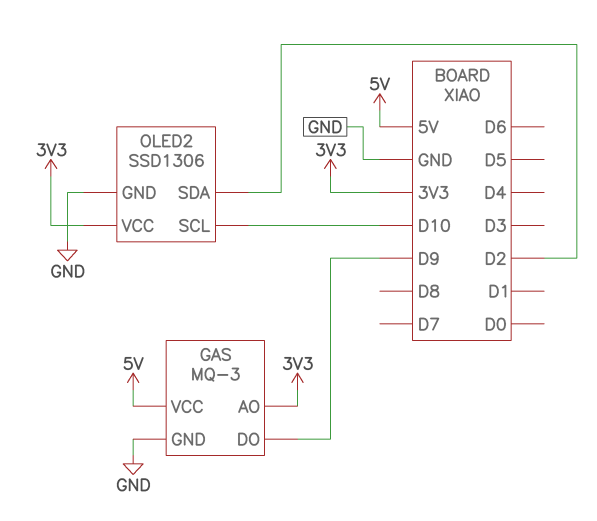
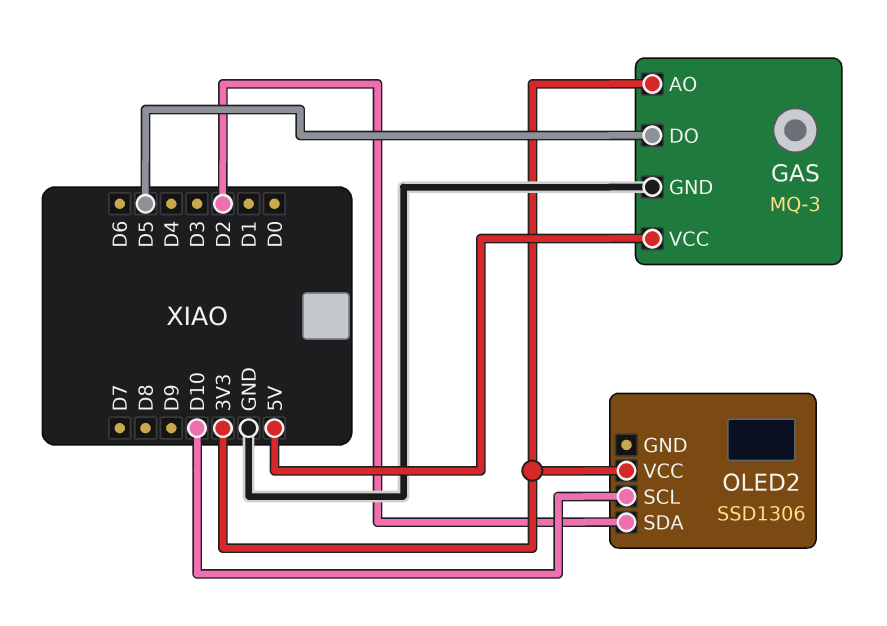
GAS pin DO: D9 -> D5
OLED2 pin GND: GND -> none

